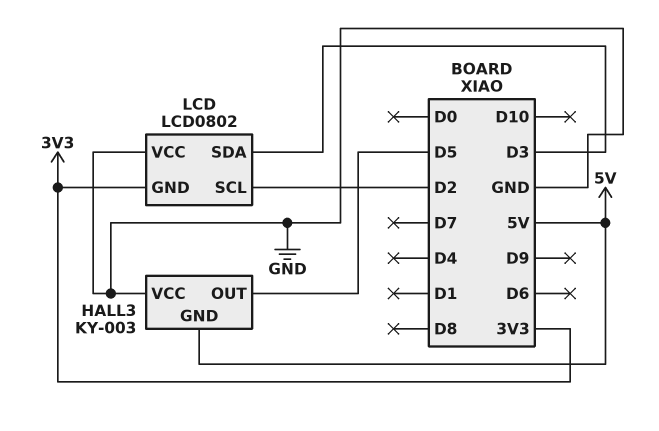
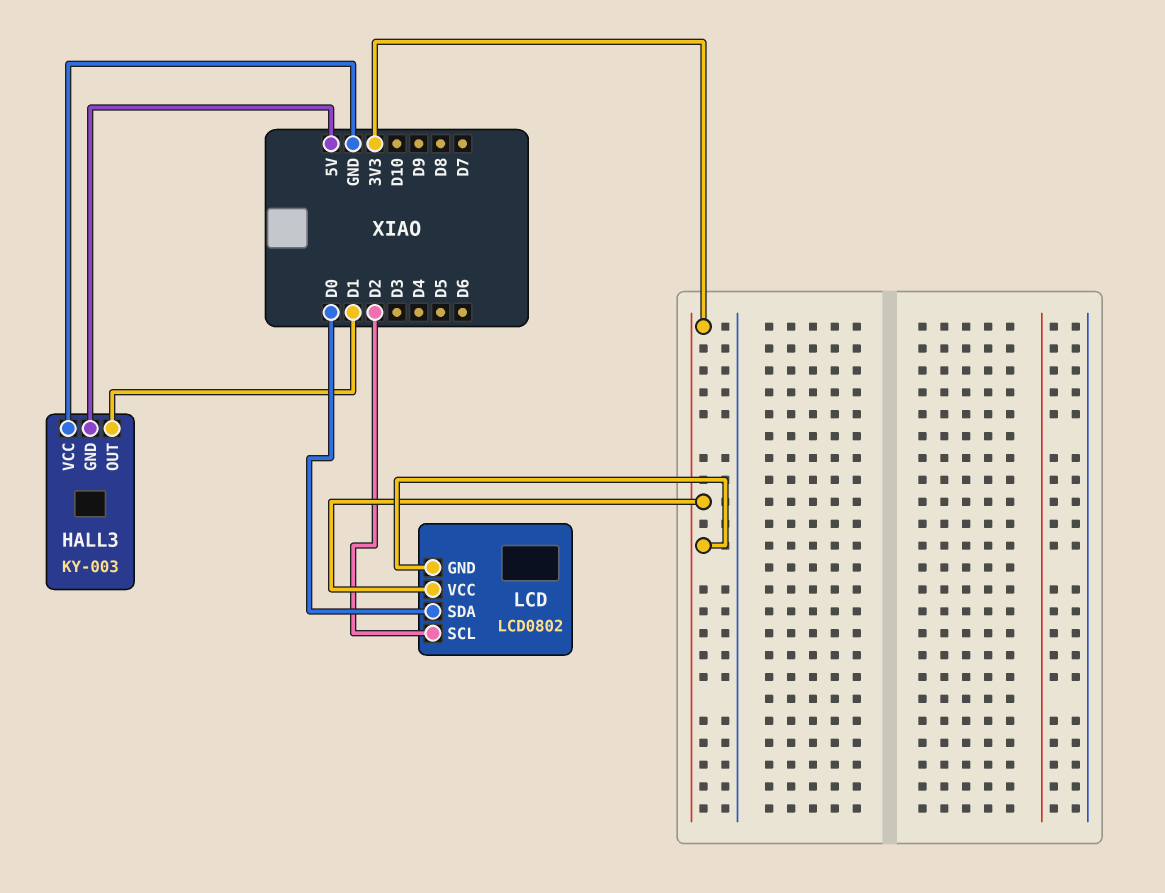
HALL3 pin OUT: D5 -> D1
LCD pin SDA: D3 -> D0
LCD pin VCC: GND -> 3V3

